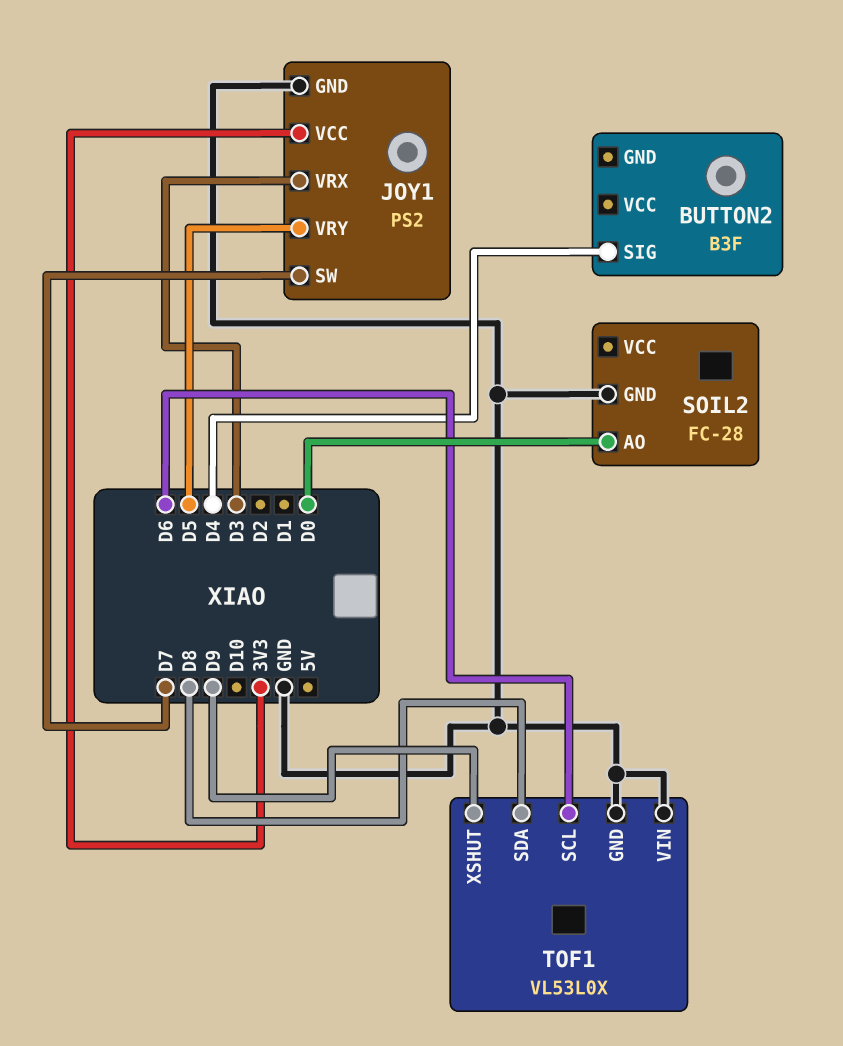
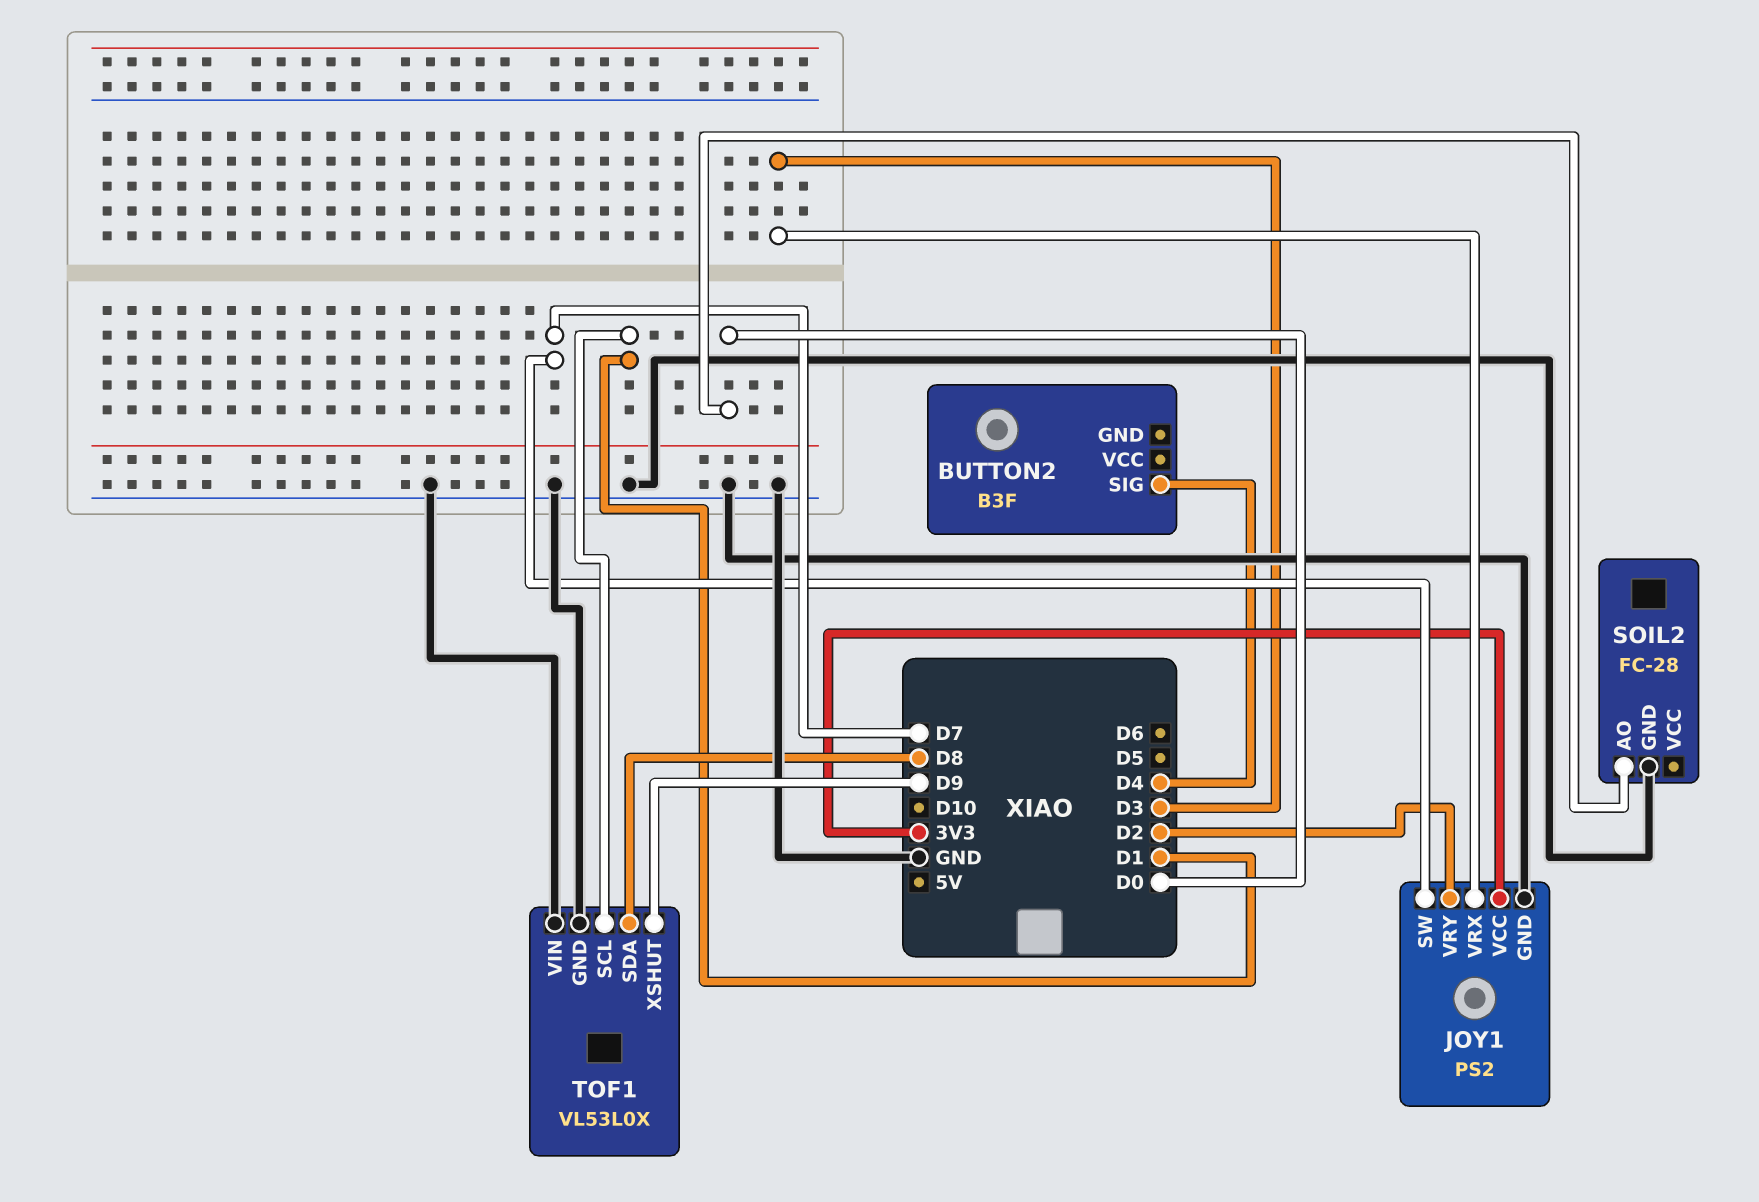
JOY1 pin VRY: D5 -> D2
TOF1 pin SCL: D6 -> D1

